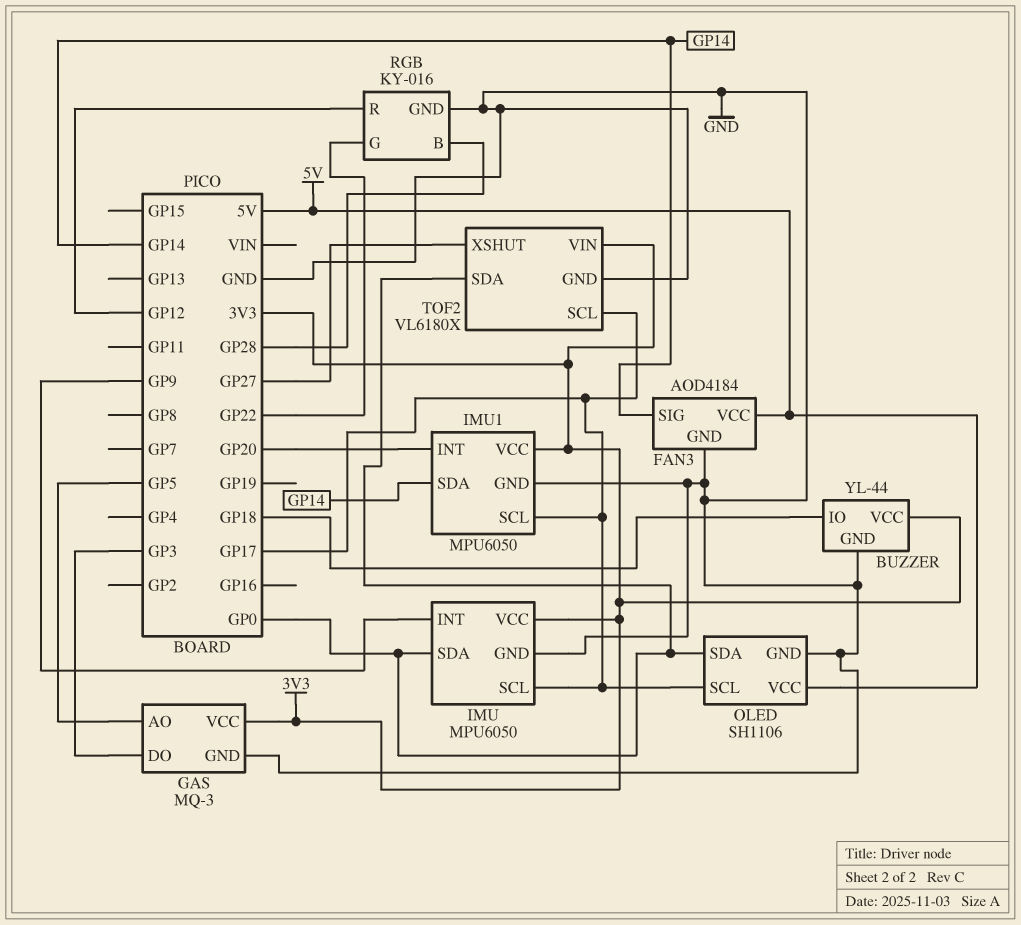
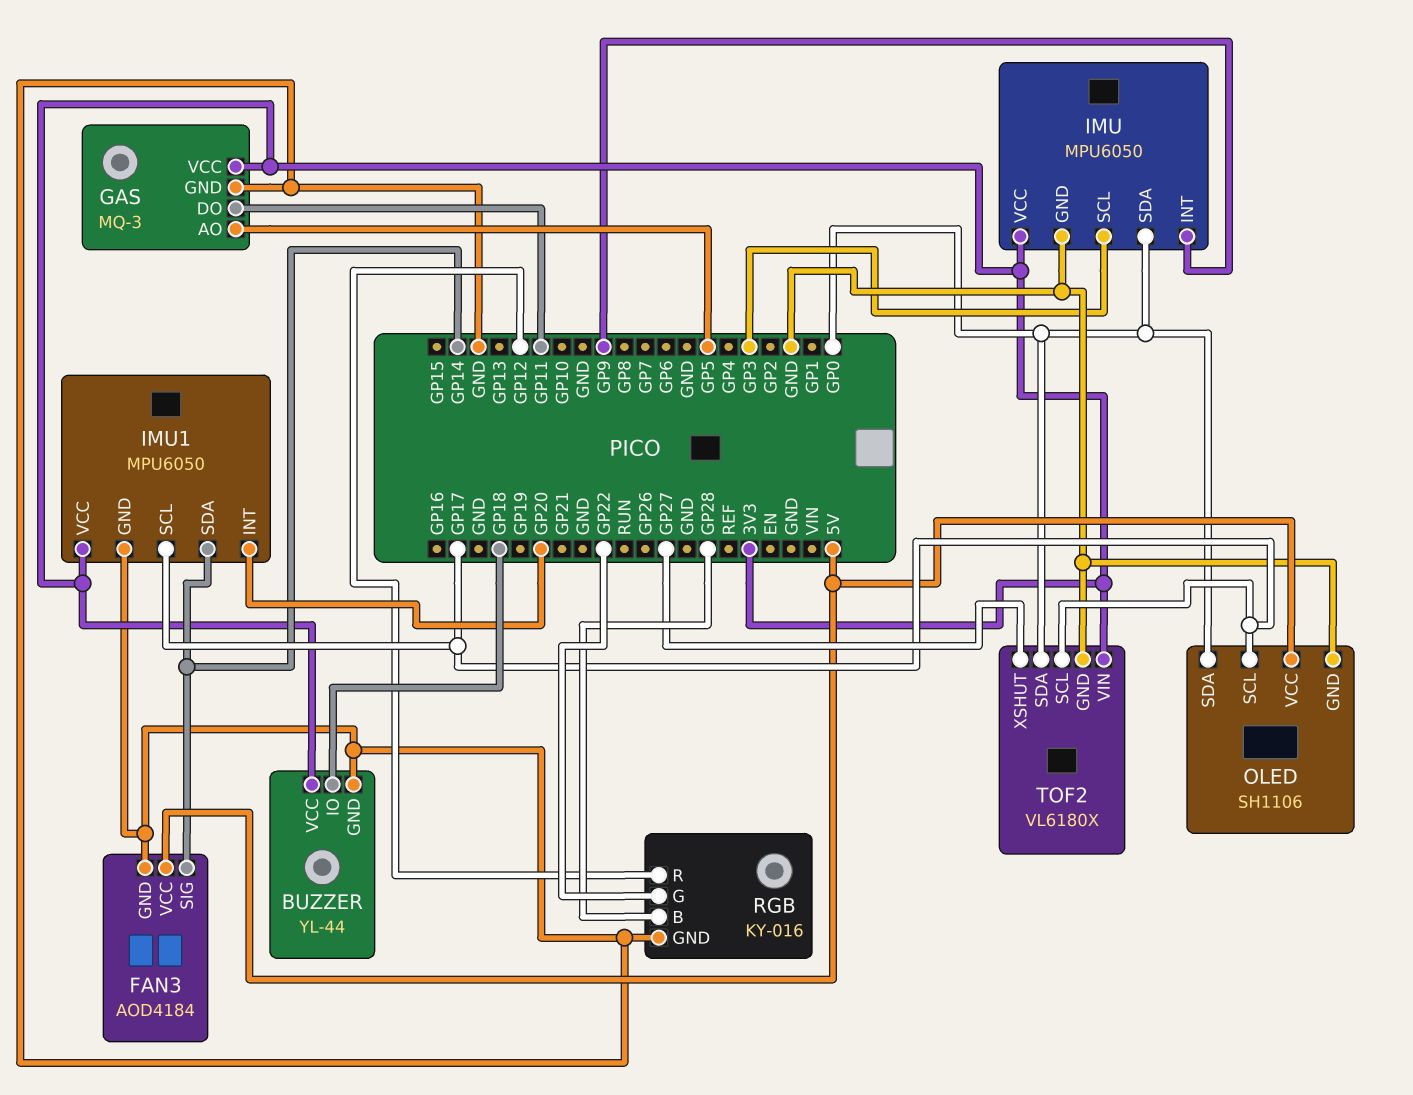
GAS pin DO: GP3 -> GP11
IMU pin SCL: GP17 -> GP3

